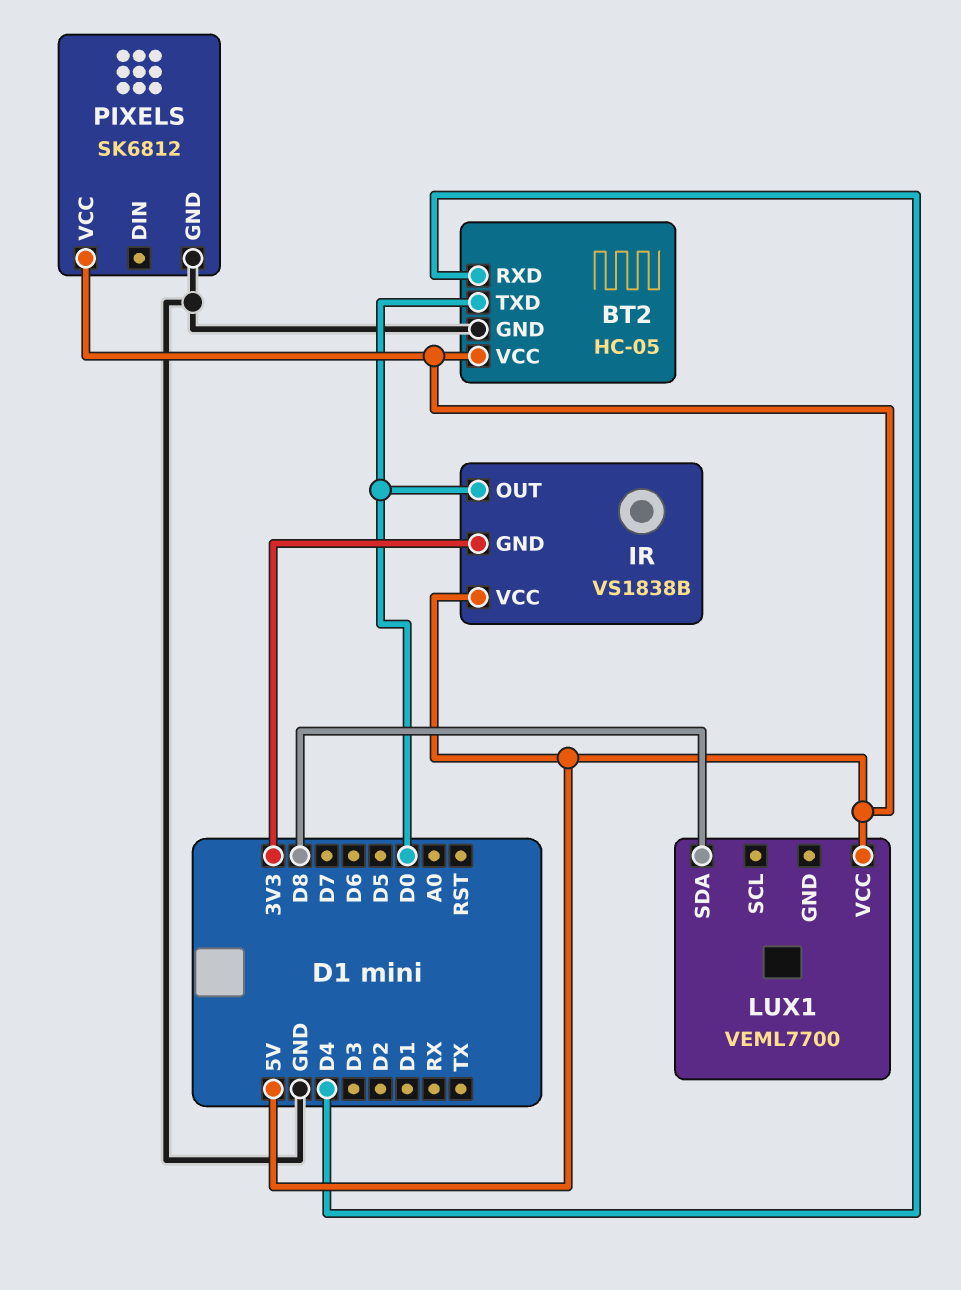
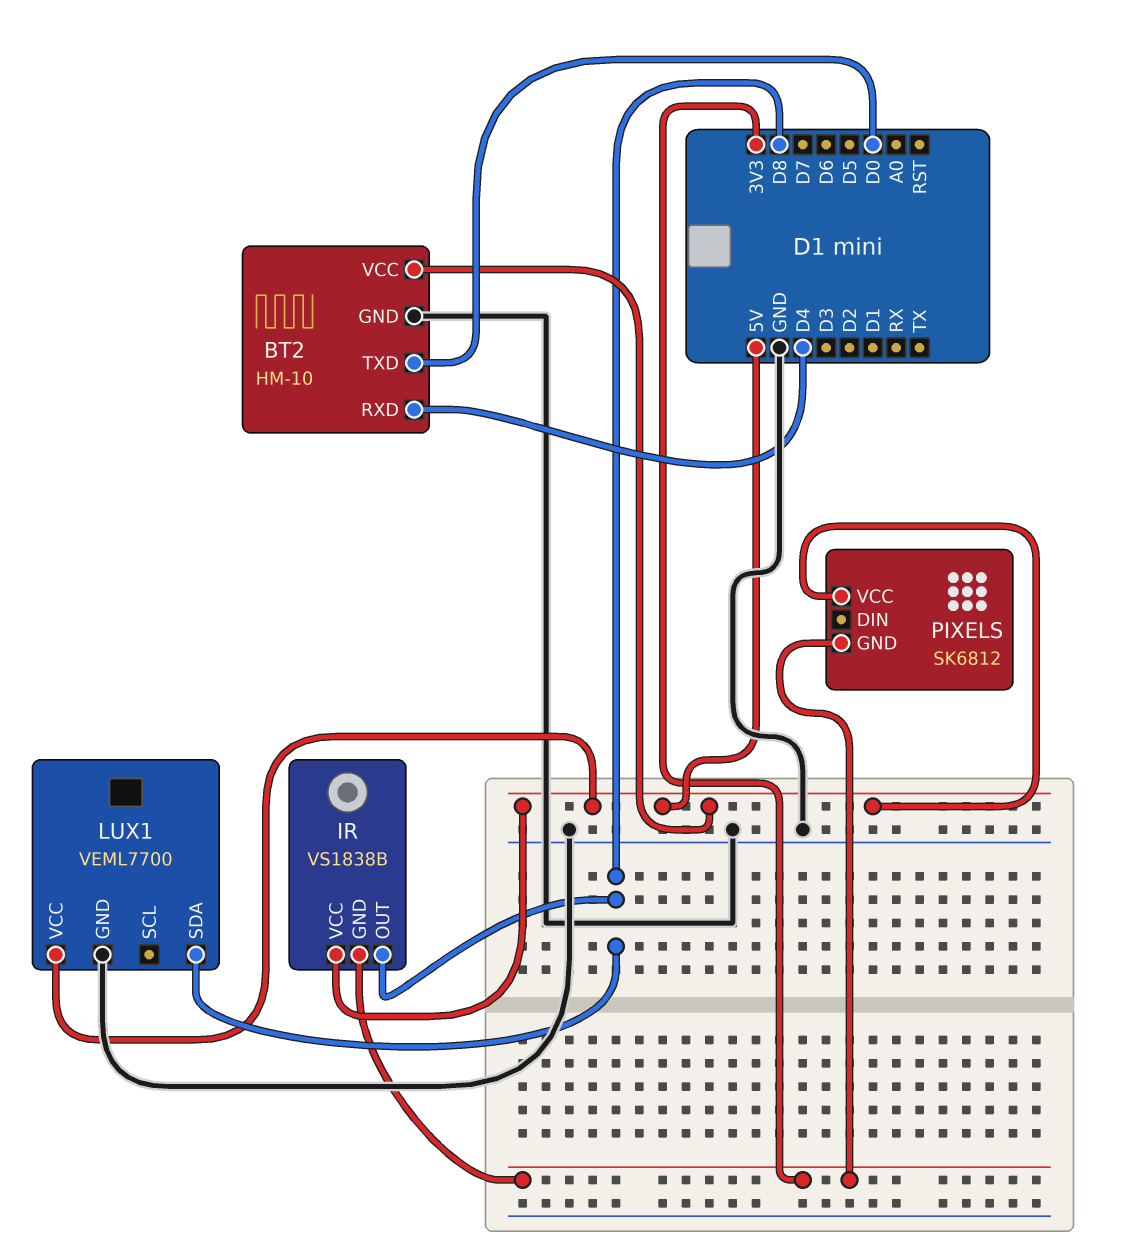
BT2: HC-05 -> HM-10
IR pin OUT: D0 -> D8
LUX1 pin GND: none -> GND
PIXELS pin GND: GND -> 3V3

